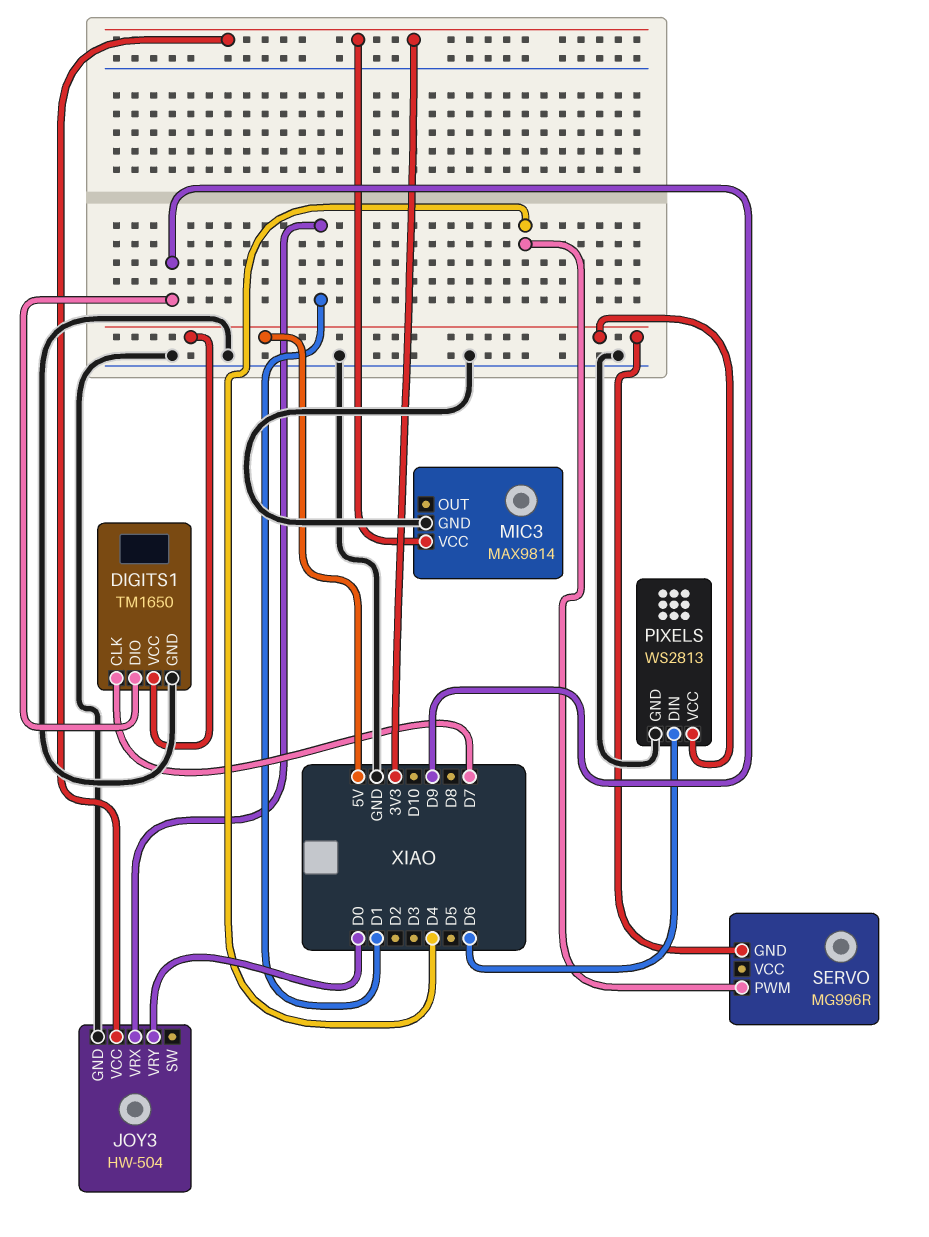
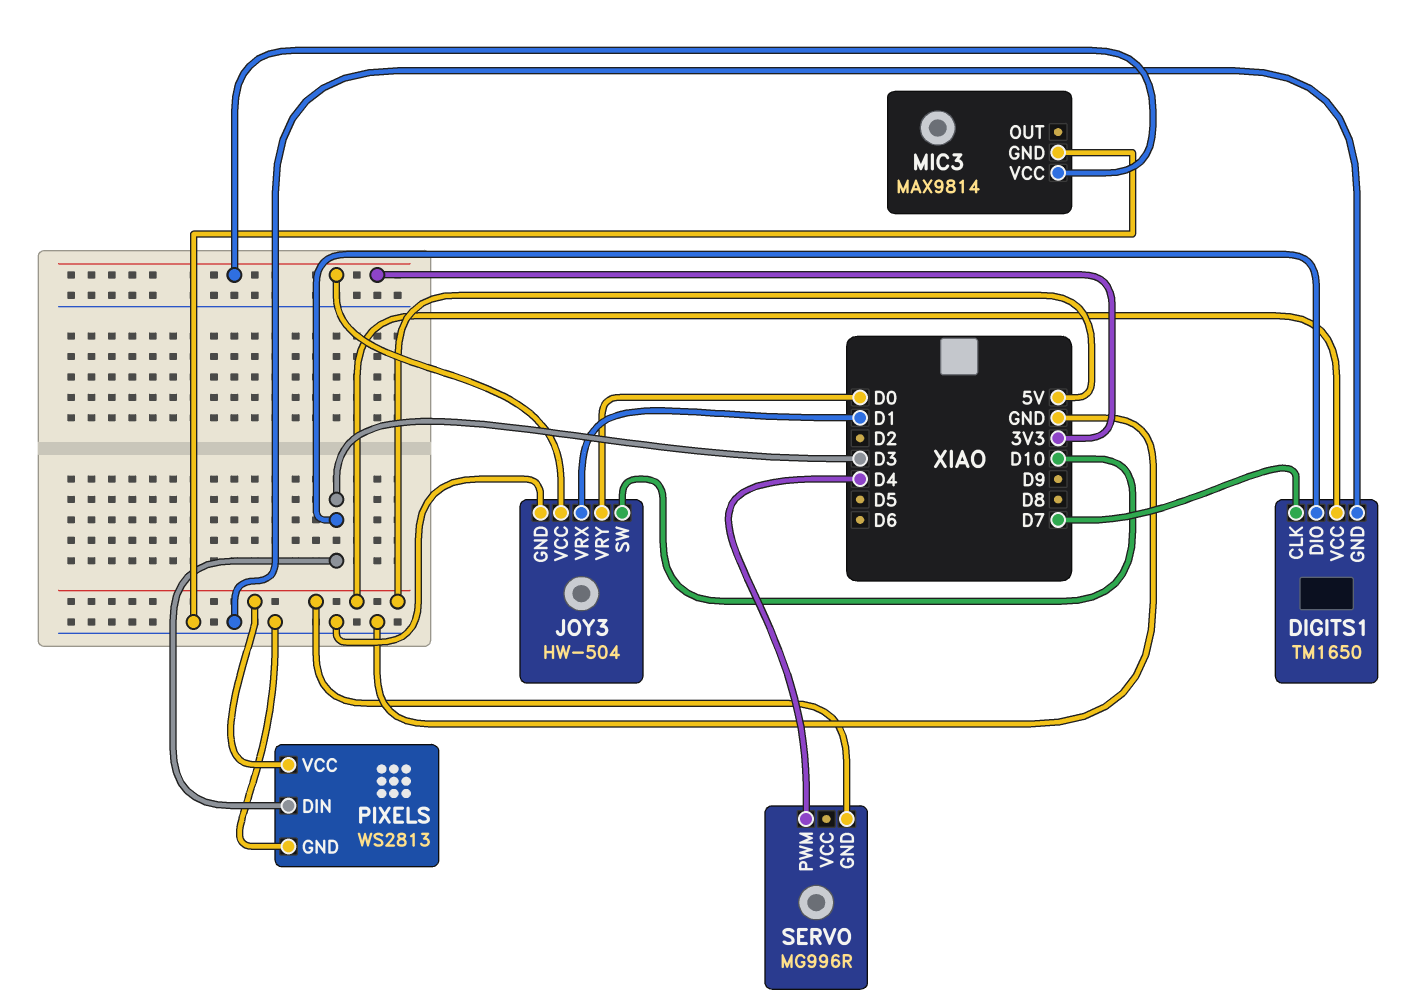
DIGITS1 pin DIO: D9 -> D3
JOY3 pin SW: none -> D10
PIXELS pin DIN: D6 -> D3

